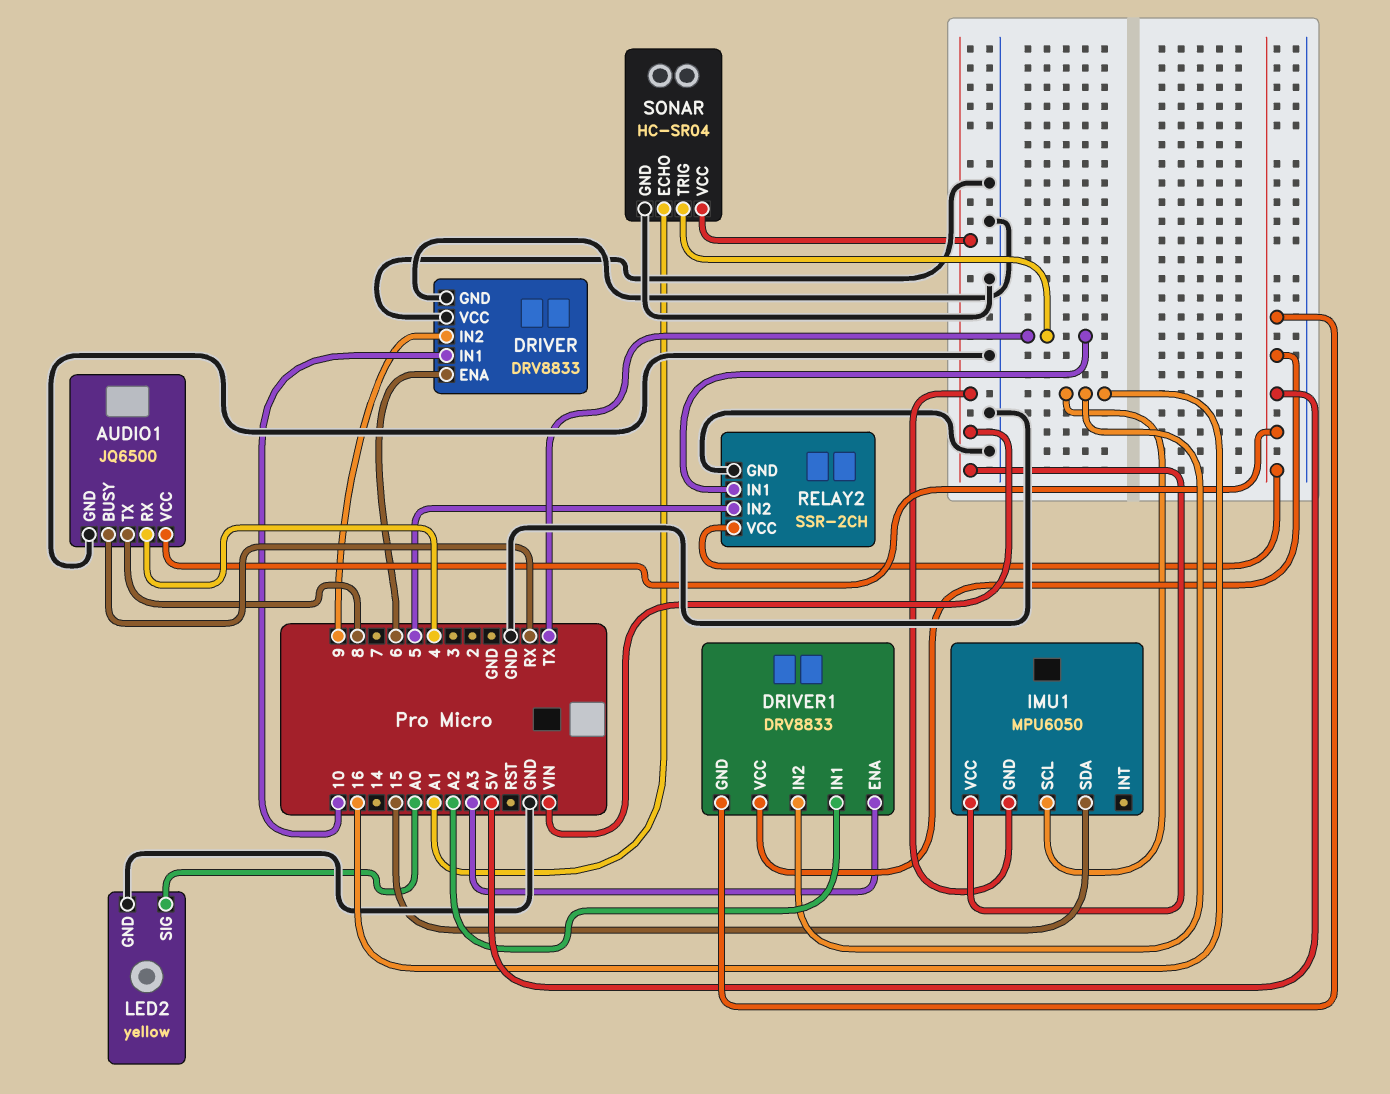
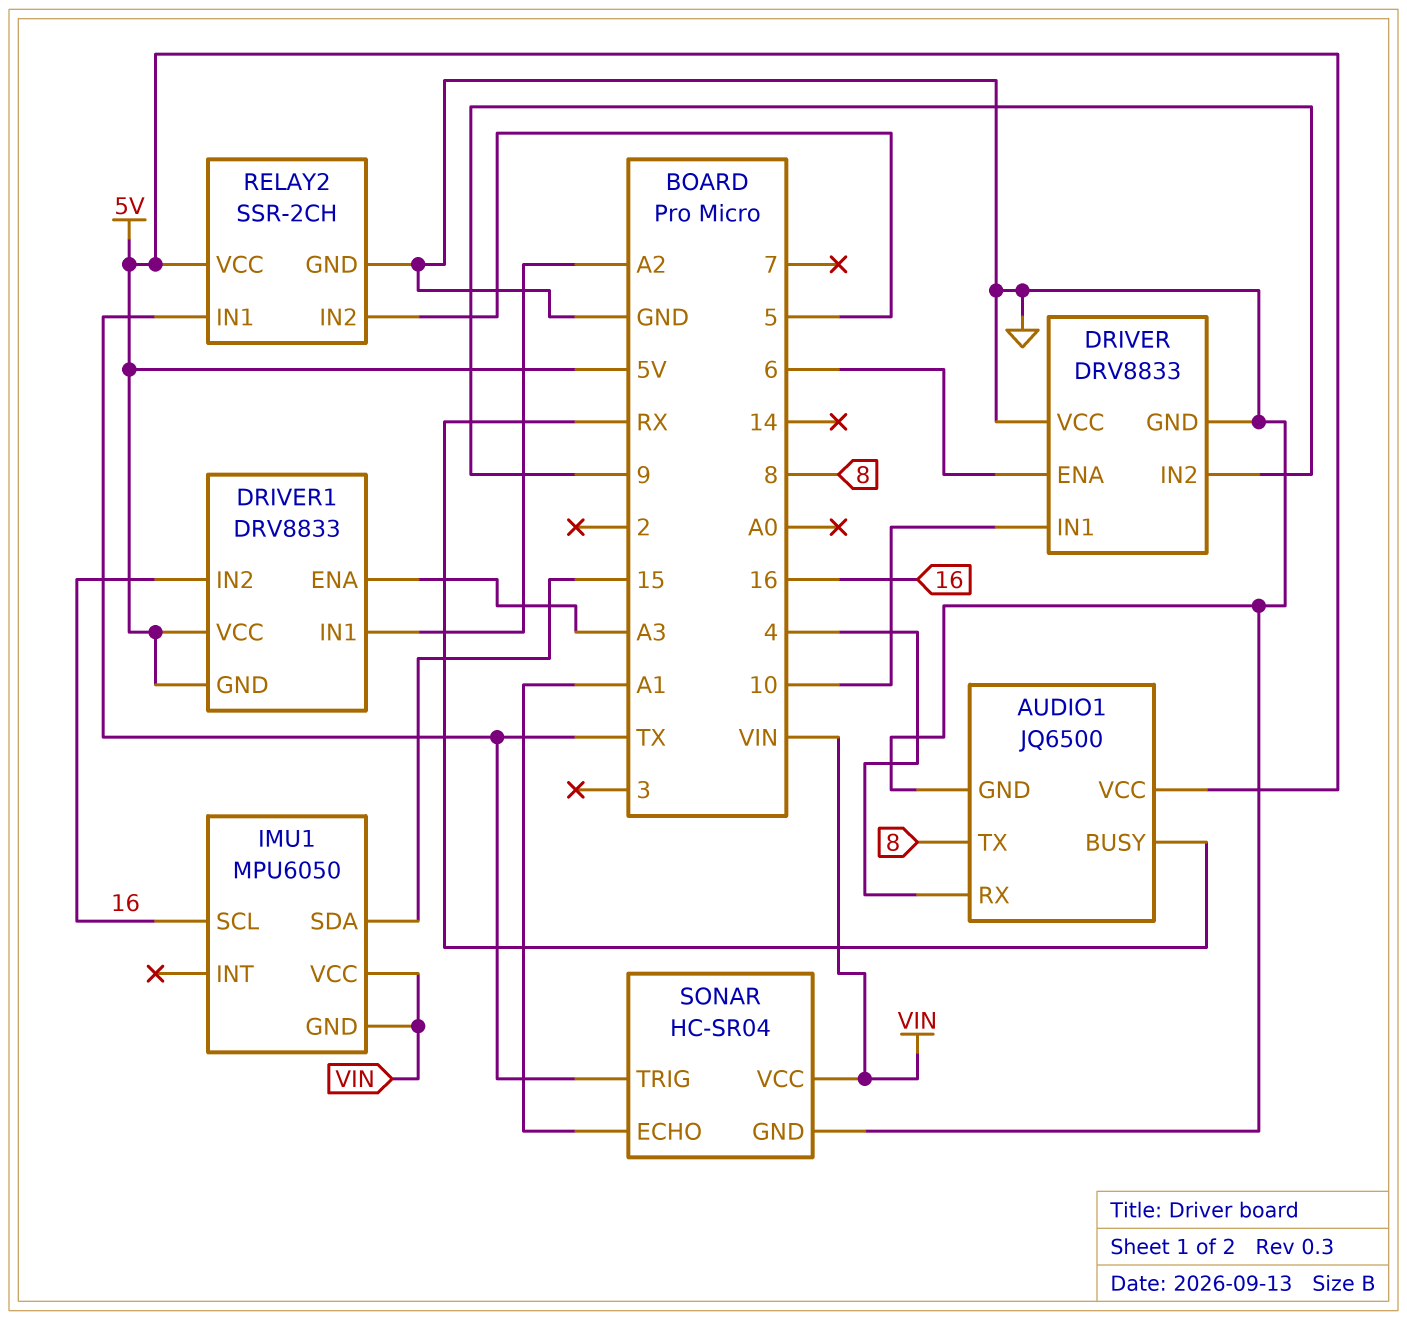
LED2: yellow -> none
LED2 pin GND: GND -> none
LED2 pin SIG: A0 -> none

